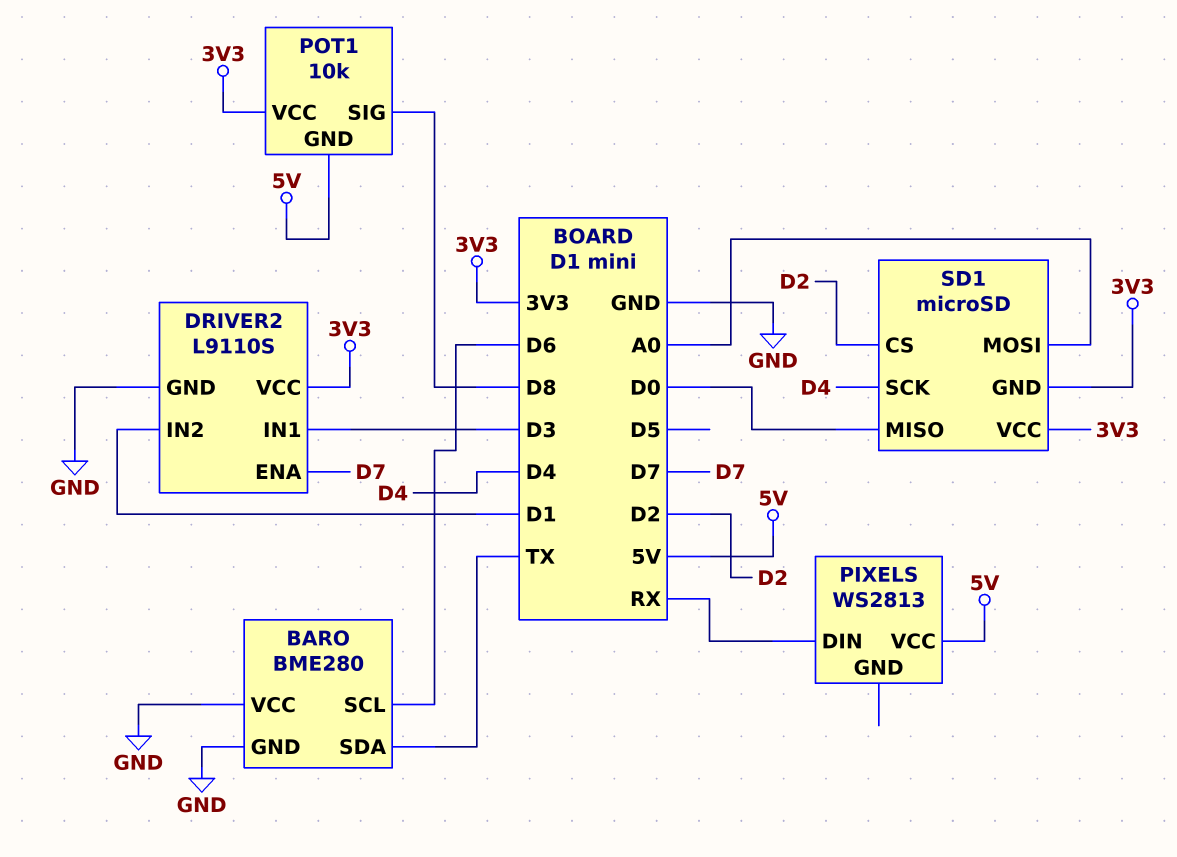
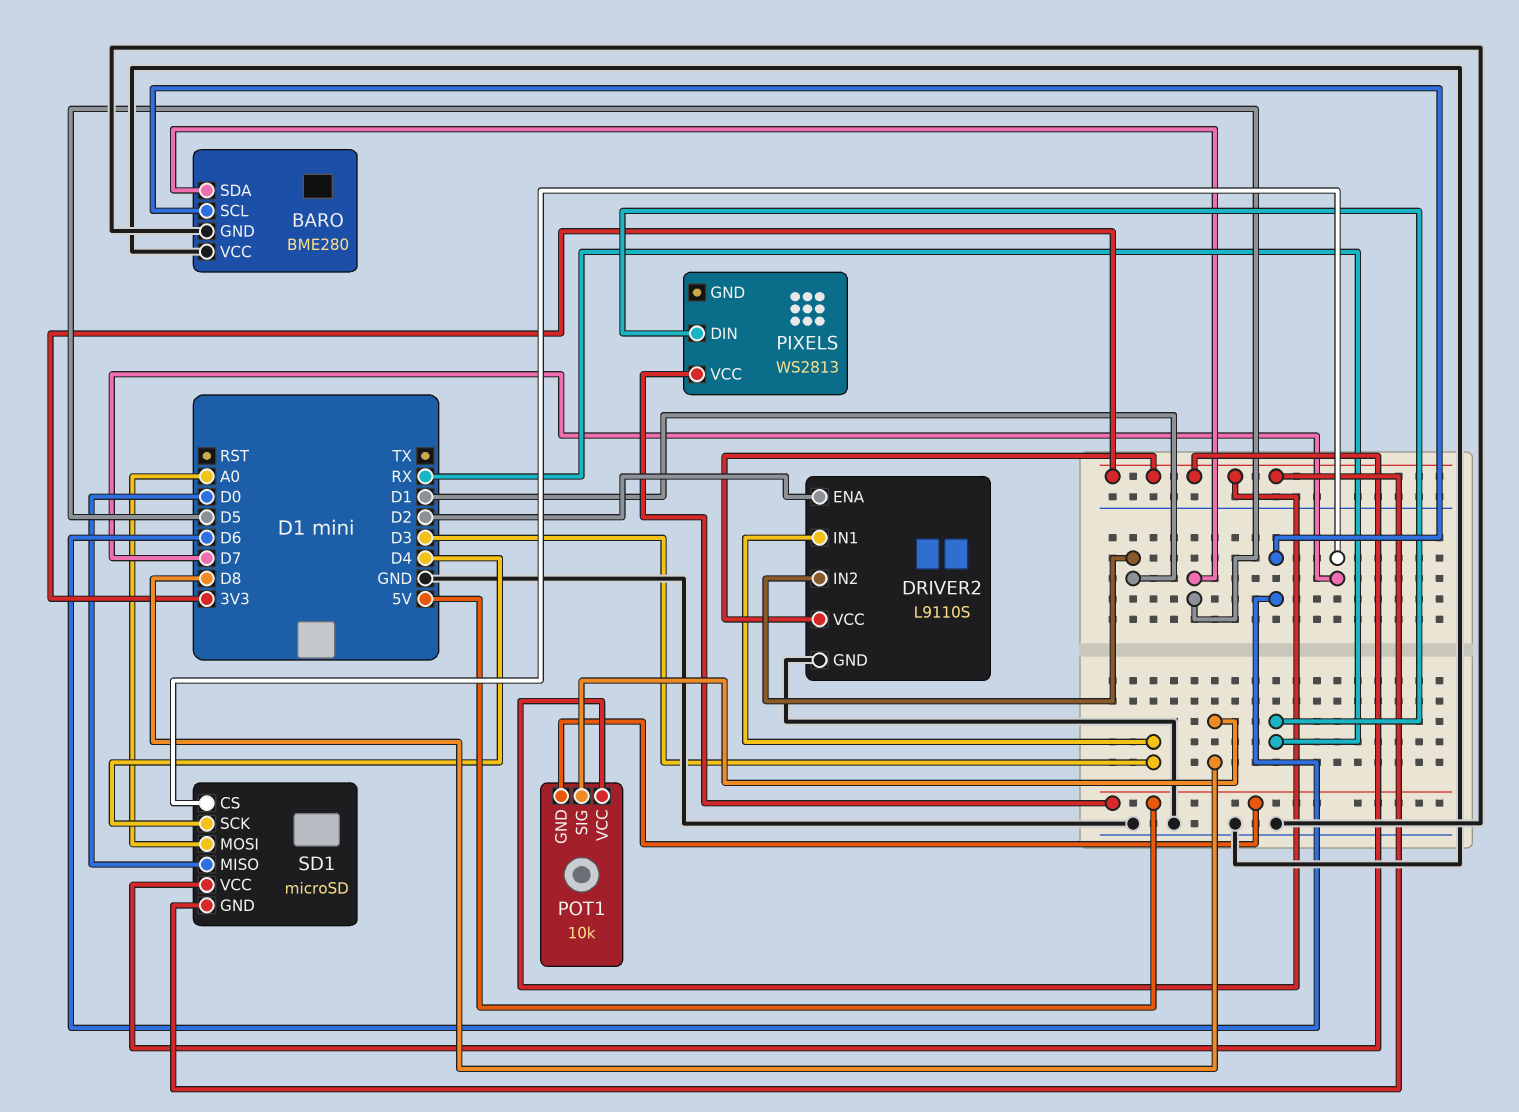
BARO pin SDA: TX -> D5
DRIVER2 pin ENA: D7 -> D2
SD1 pin CS: D2 -> D7

